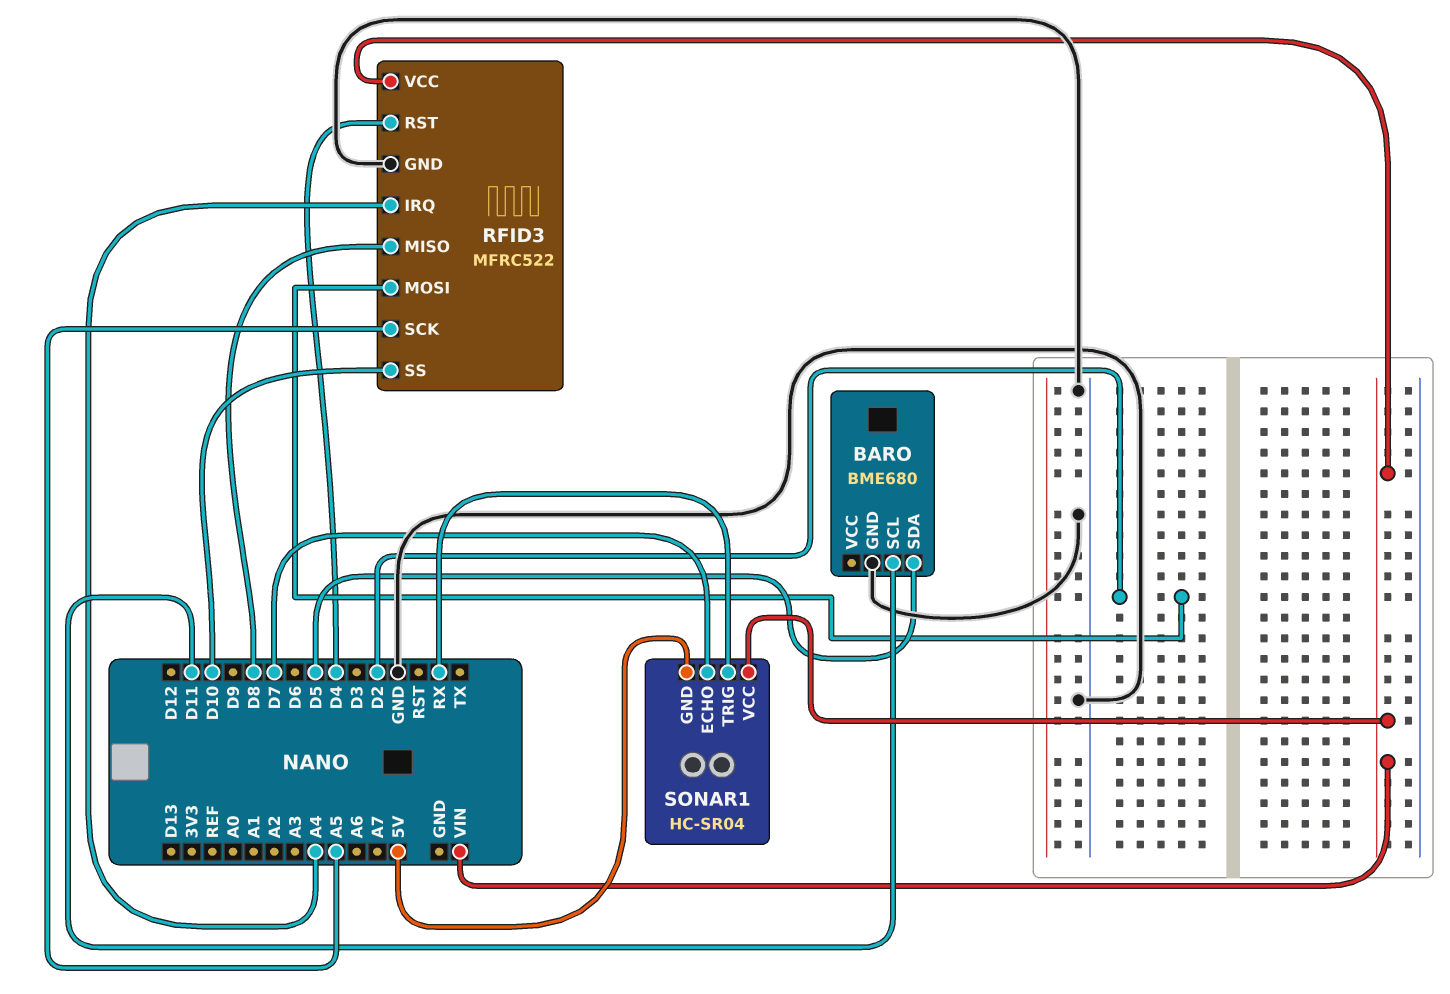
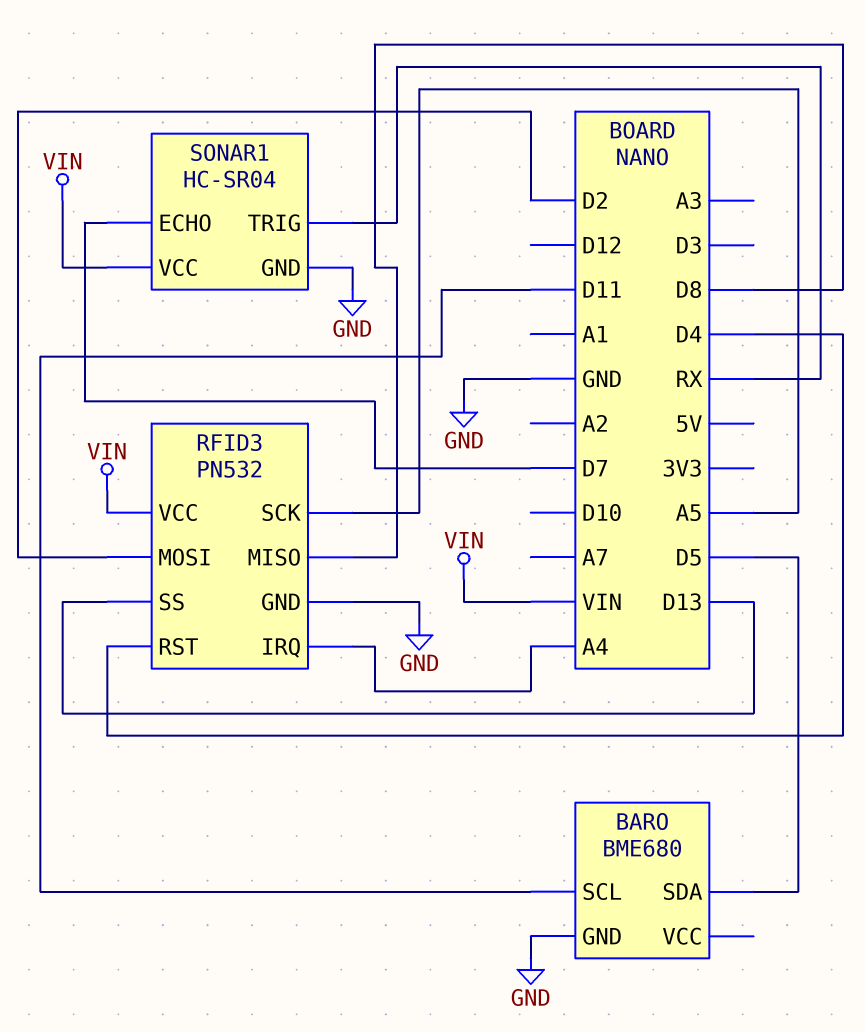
RFID3: MFRC522 -> PN532
RFID3 pin SS: D10 -> D13
SONAR1 pin GND: 5V -> GND

